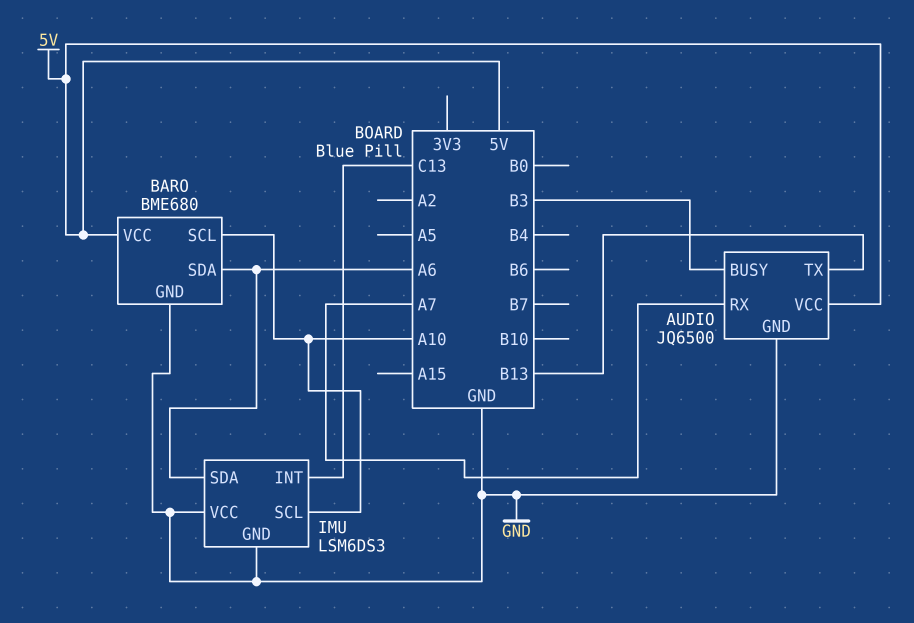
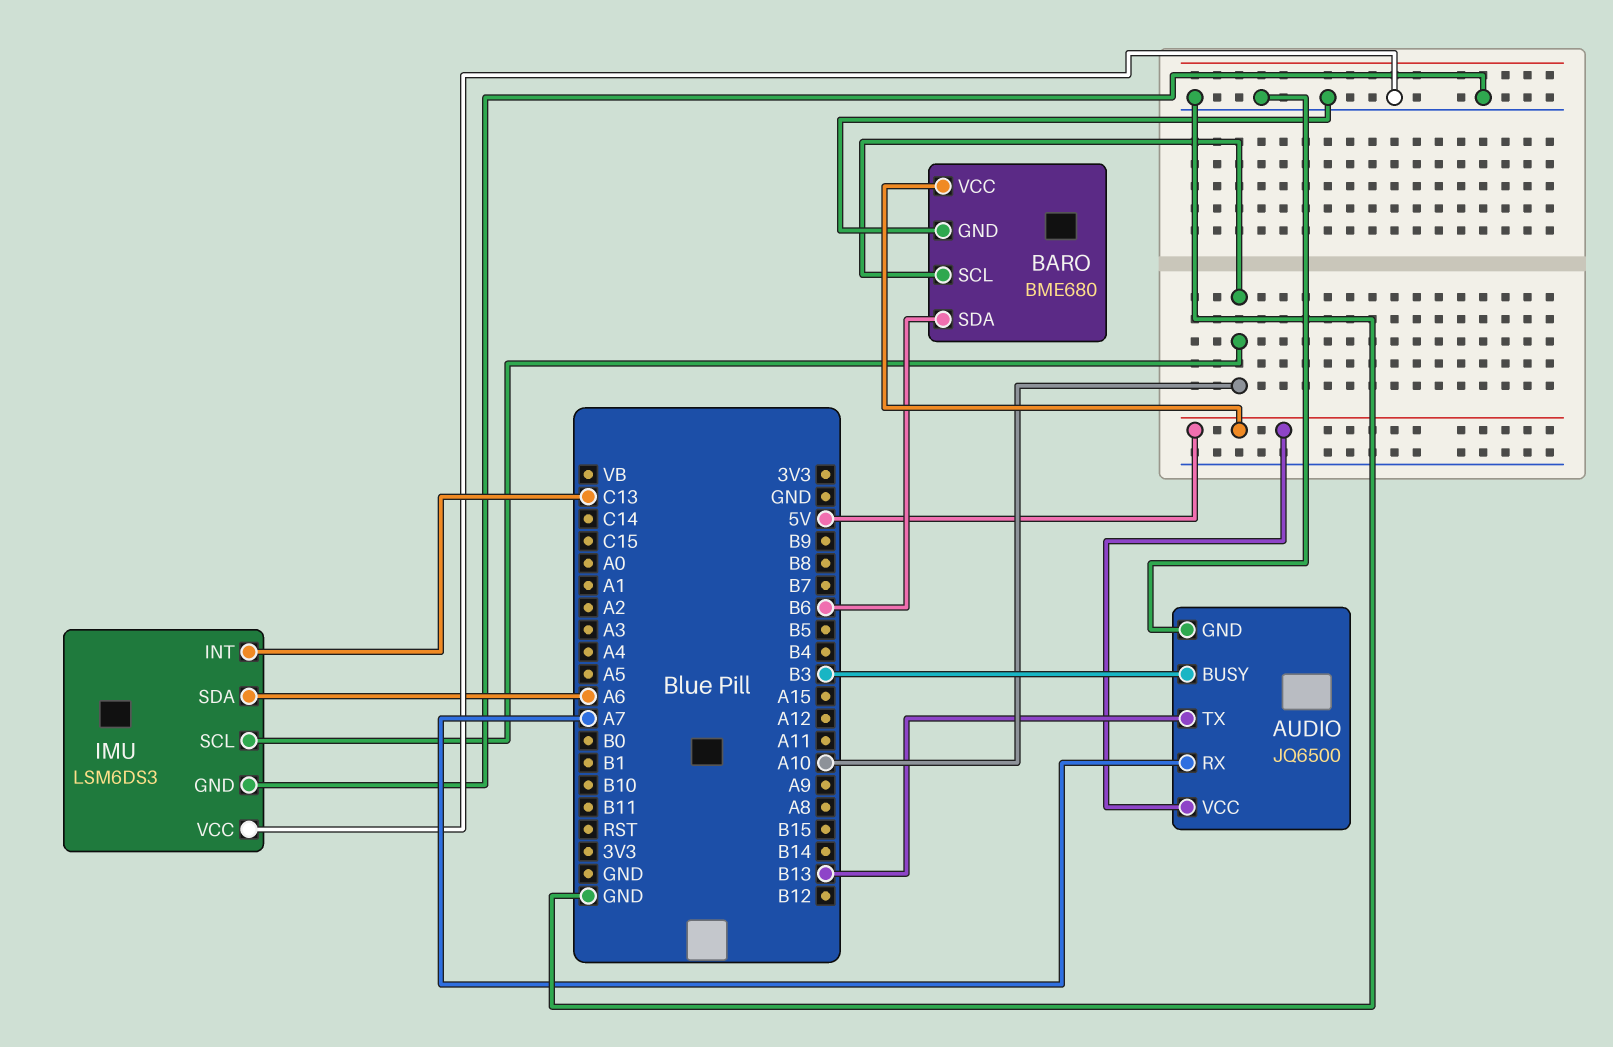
BARO pin SDA: A6 -> B6

